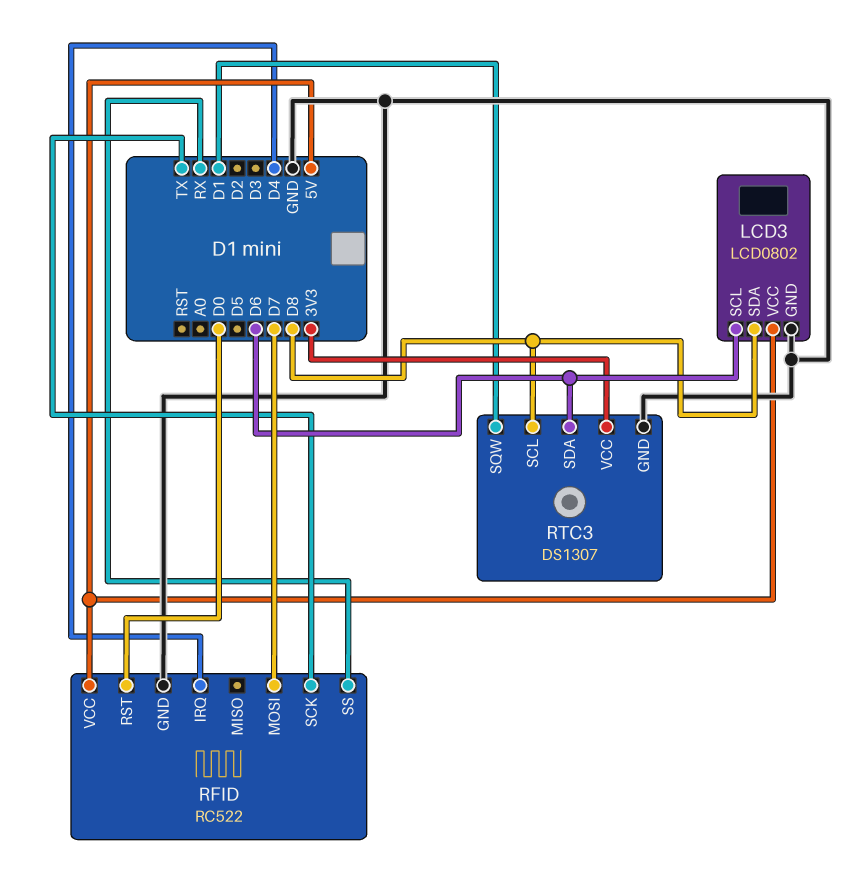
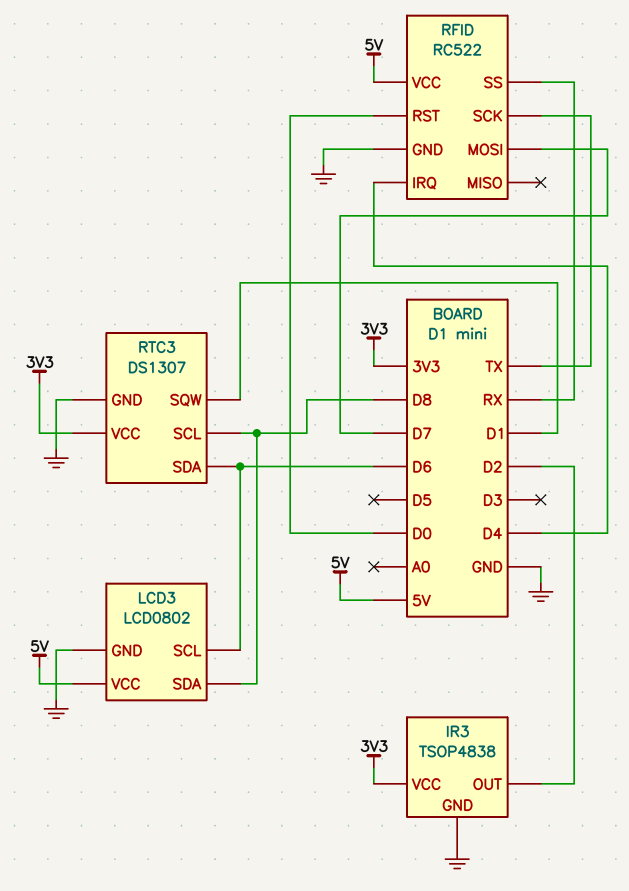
IR3: none -> TSOP4838
IR3 pin GND: none -> GND
IR3 pin OUT: none -> D2
IR3 pin VCC: none -> 3V3

